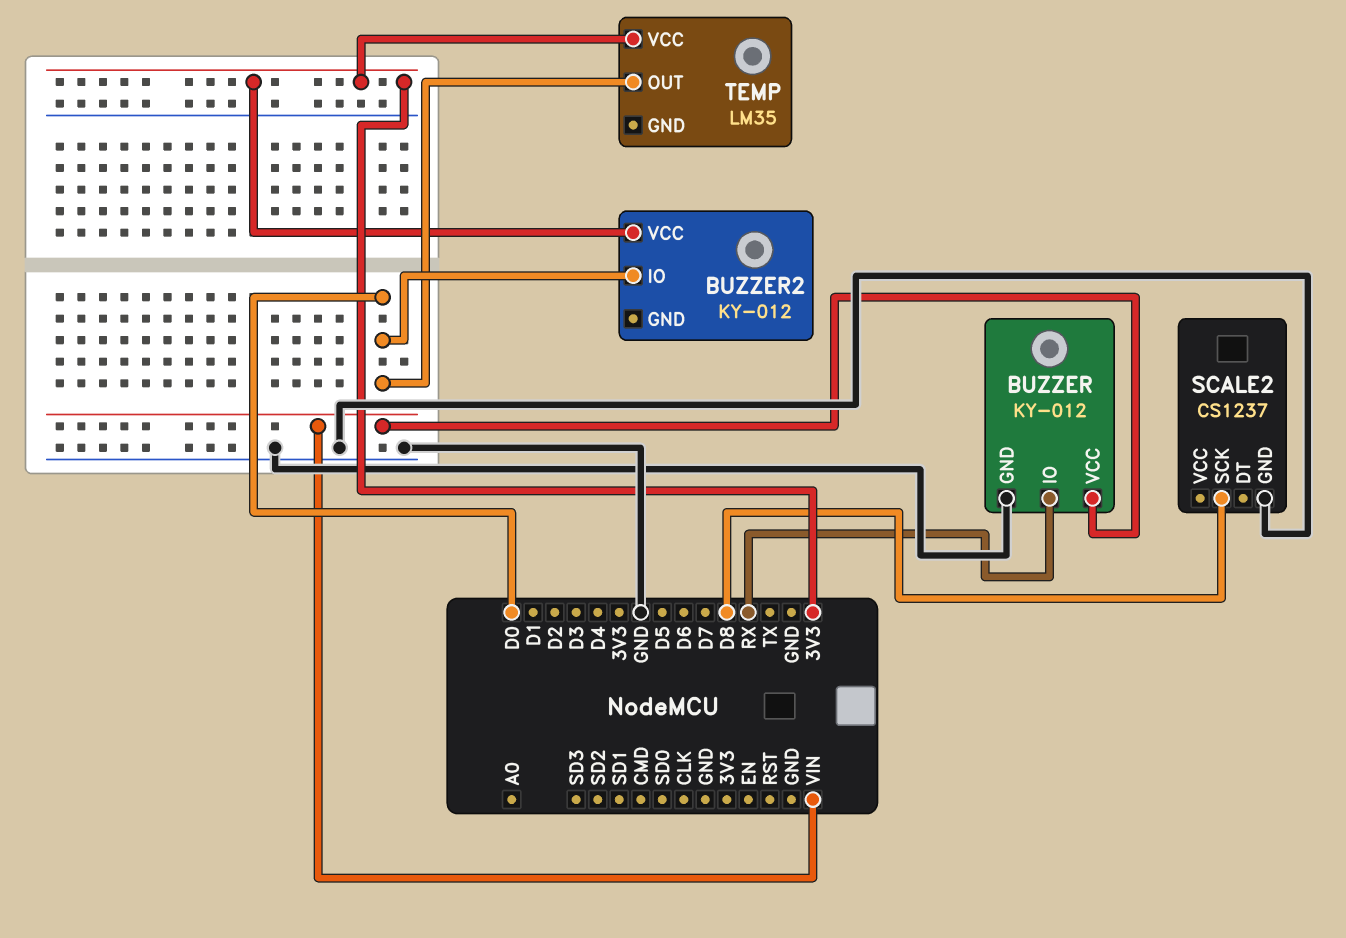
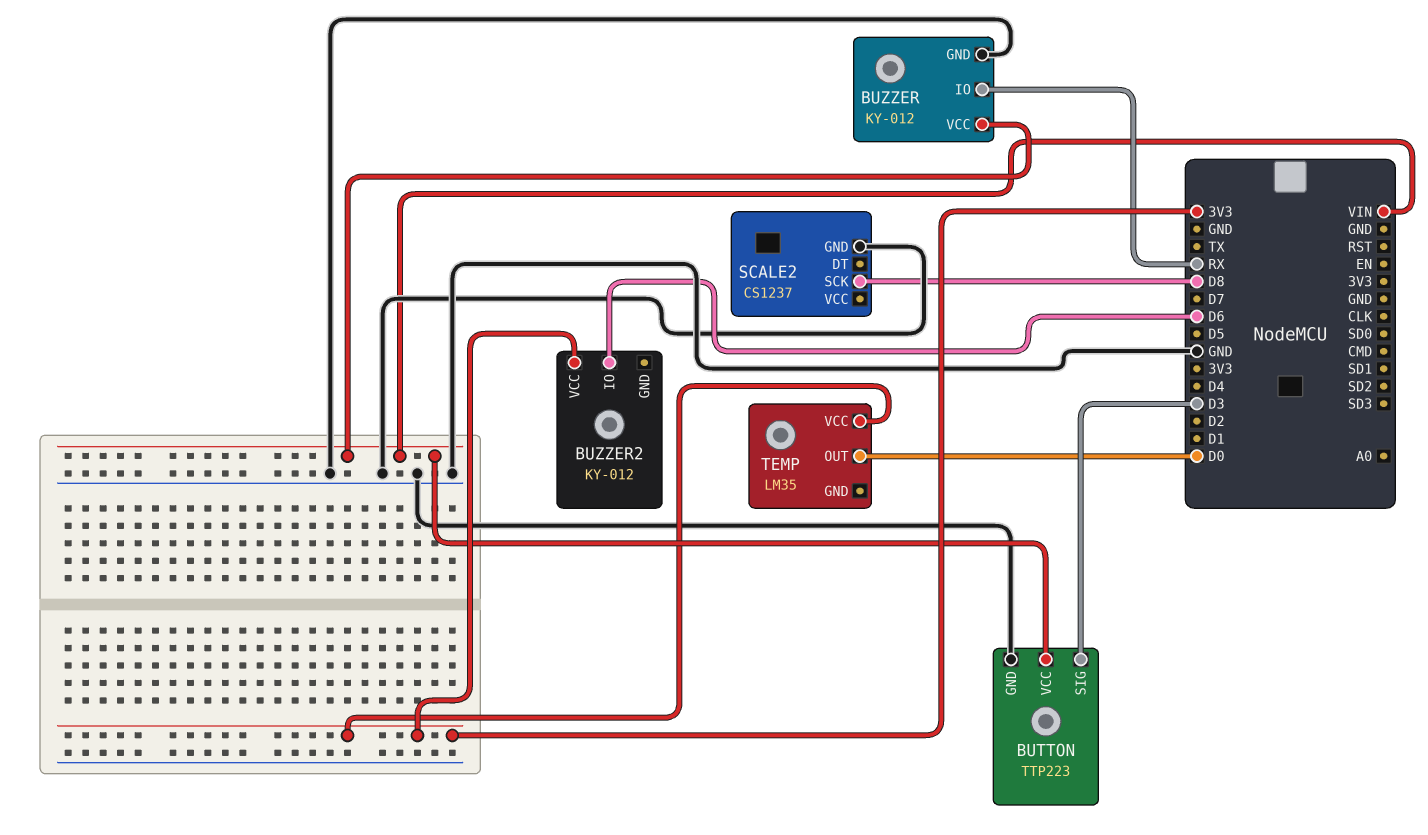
BUTTON: none -> TTP223
BUTTON pin GND: none -> GND
BUTTON pin SIG: none -> D3
BUTTON pin VCC: none -> VIN
BUZZER2 pin IO: D0 -> D6

